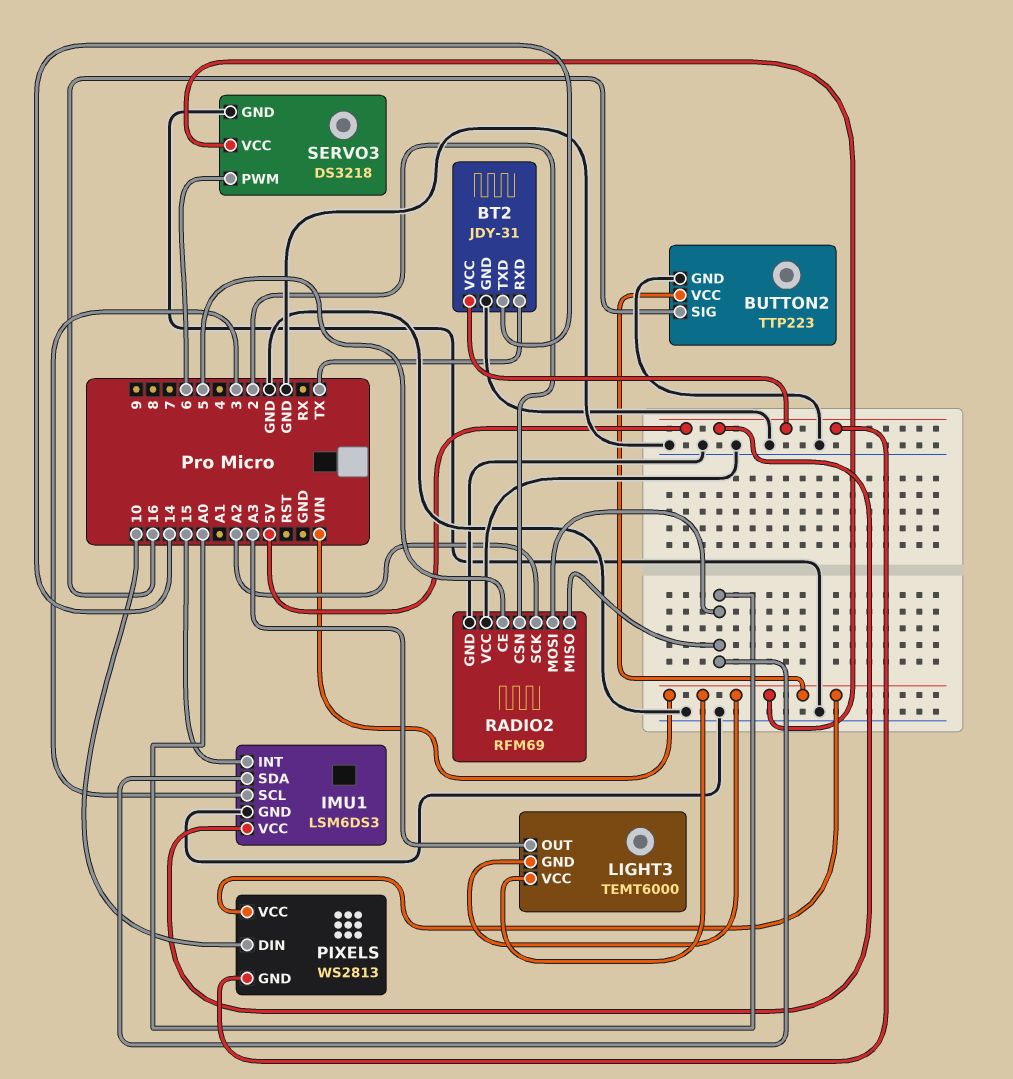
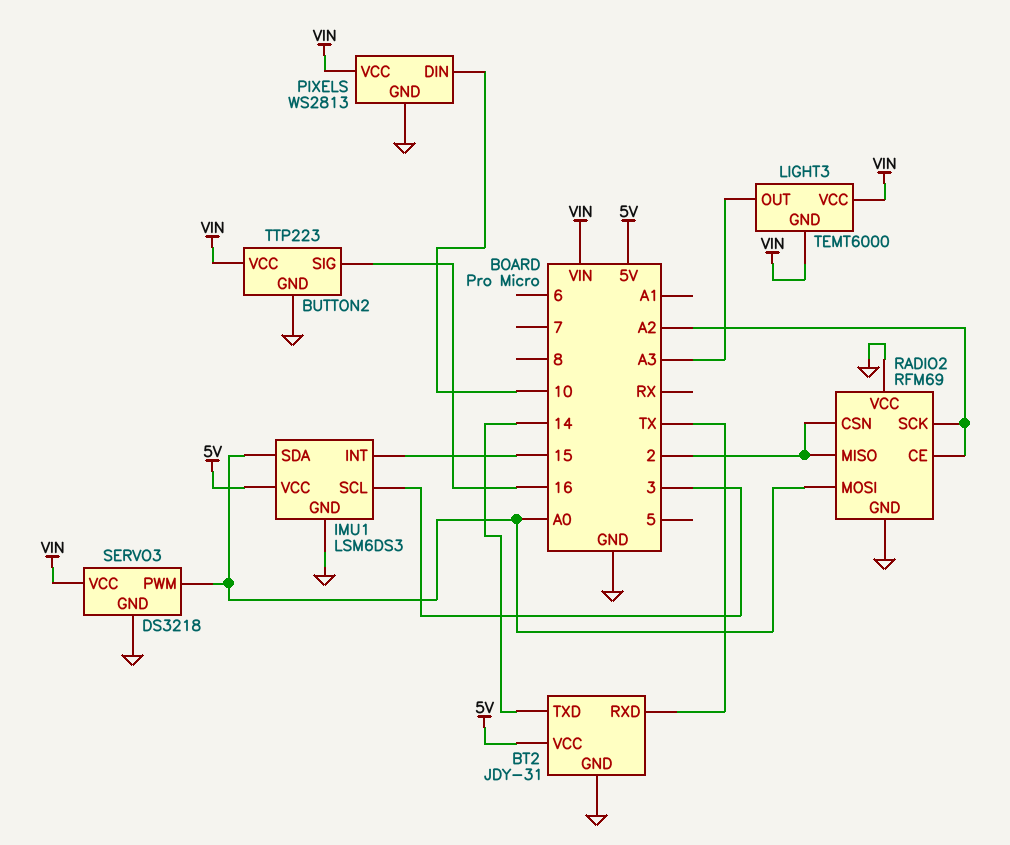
PIXELS pin GND: 5V -> GND
RADIO2 pin CE: 5 -> A2
RADIO2 pin MISO: A0 -> 2
SERVO3 pin PWM: 6 -> A0

